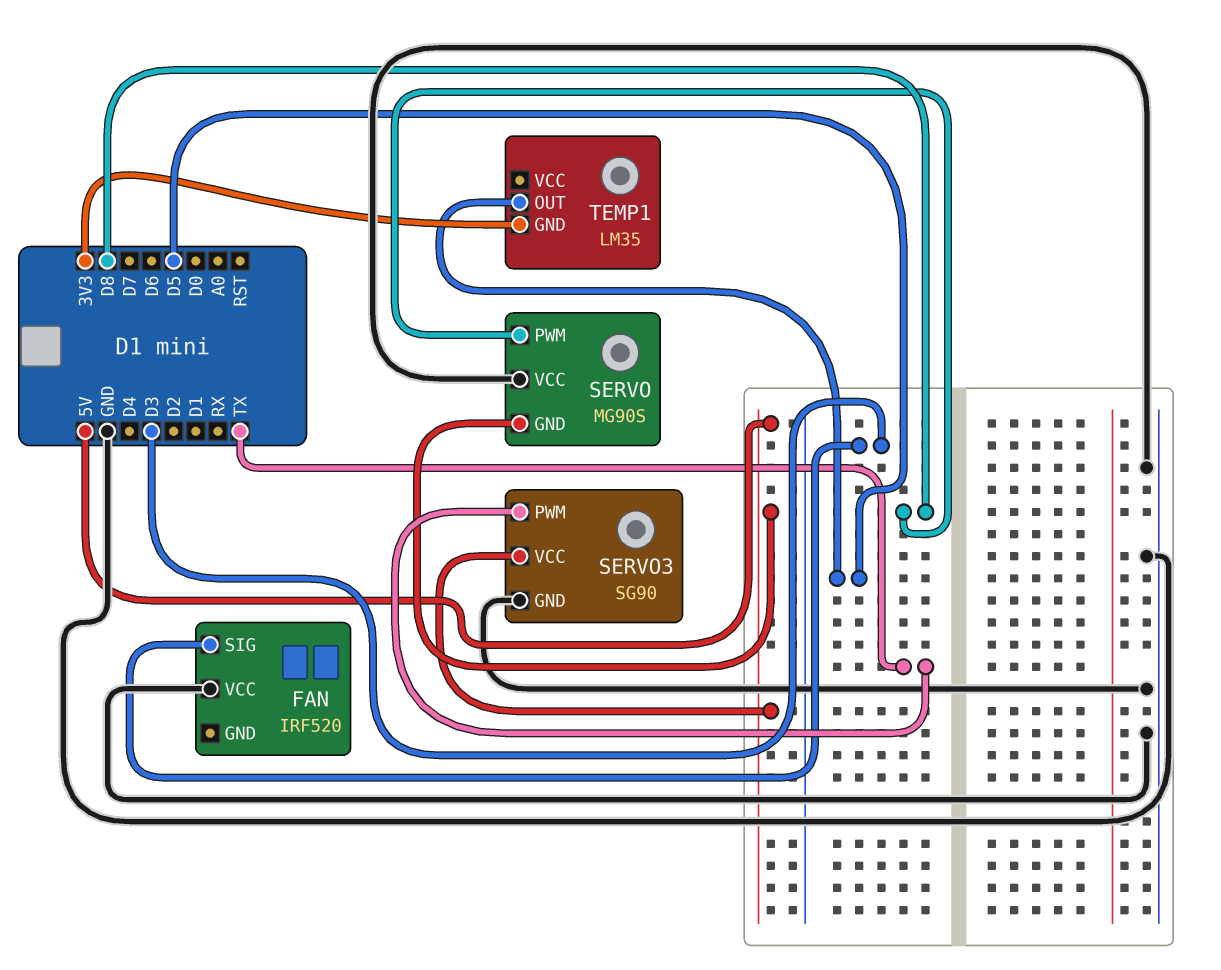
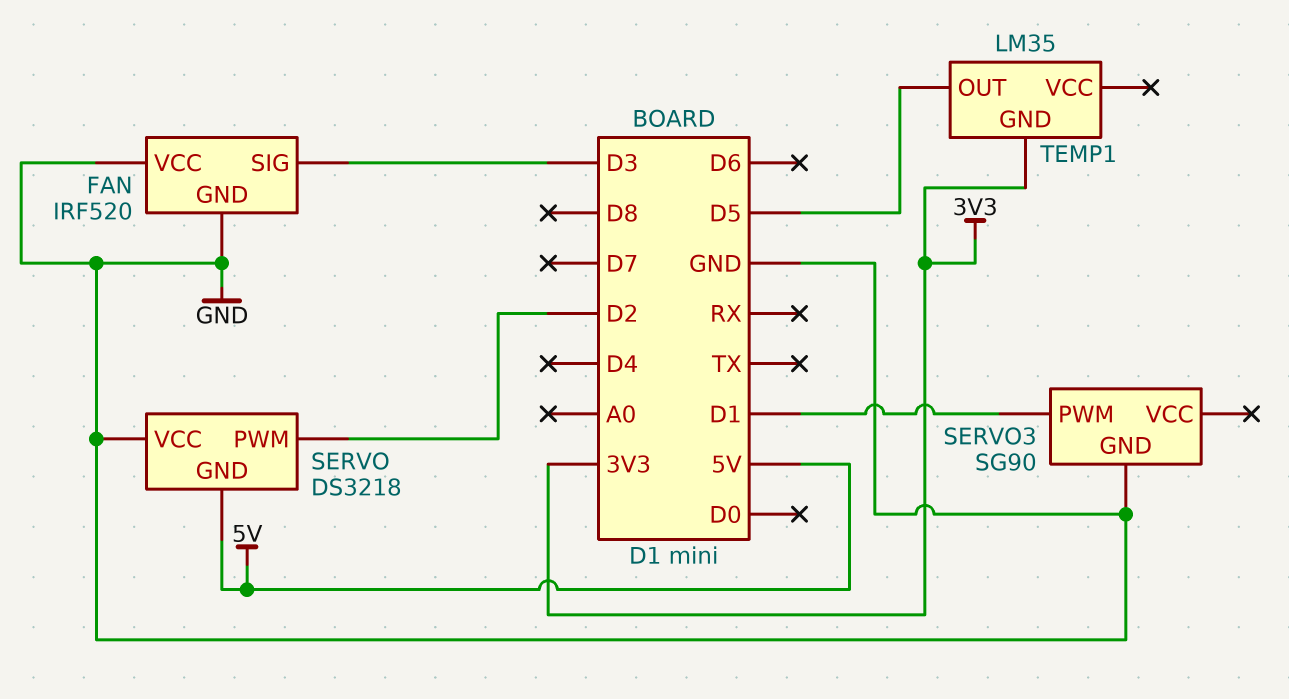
FAN pin GND: none -> GND
SERVO: MG90S -> DS3218
SERVO pin PWM: D8 -> D2
SERVO3 pin PWM: TX -> D1
SERVO3 pin VCC: 5V -> none

